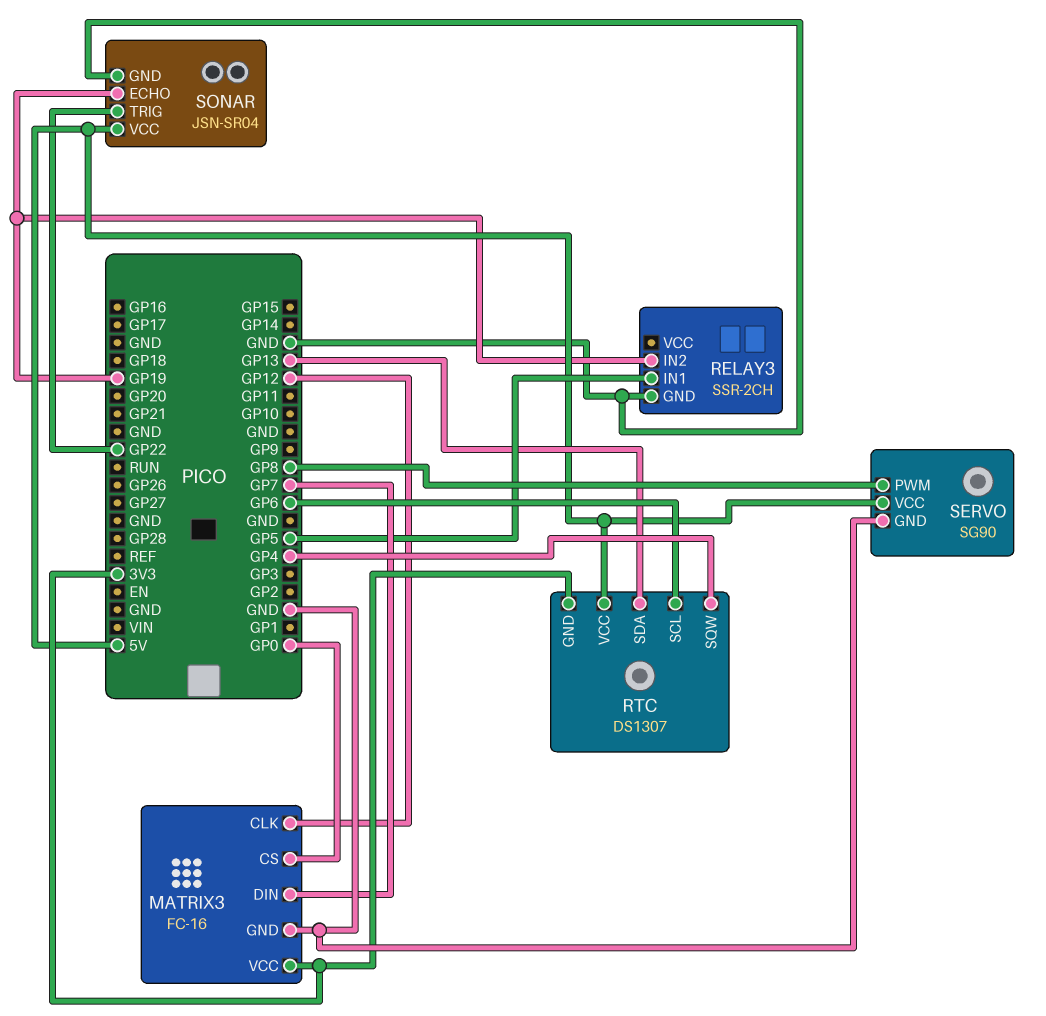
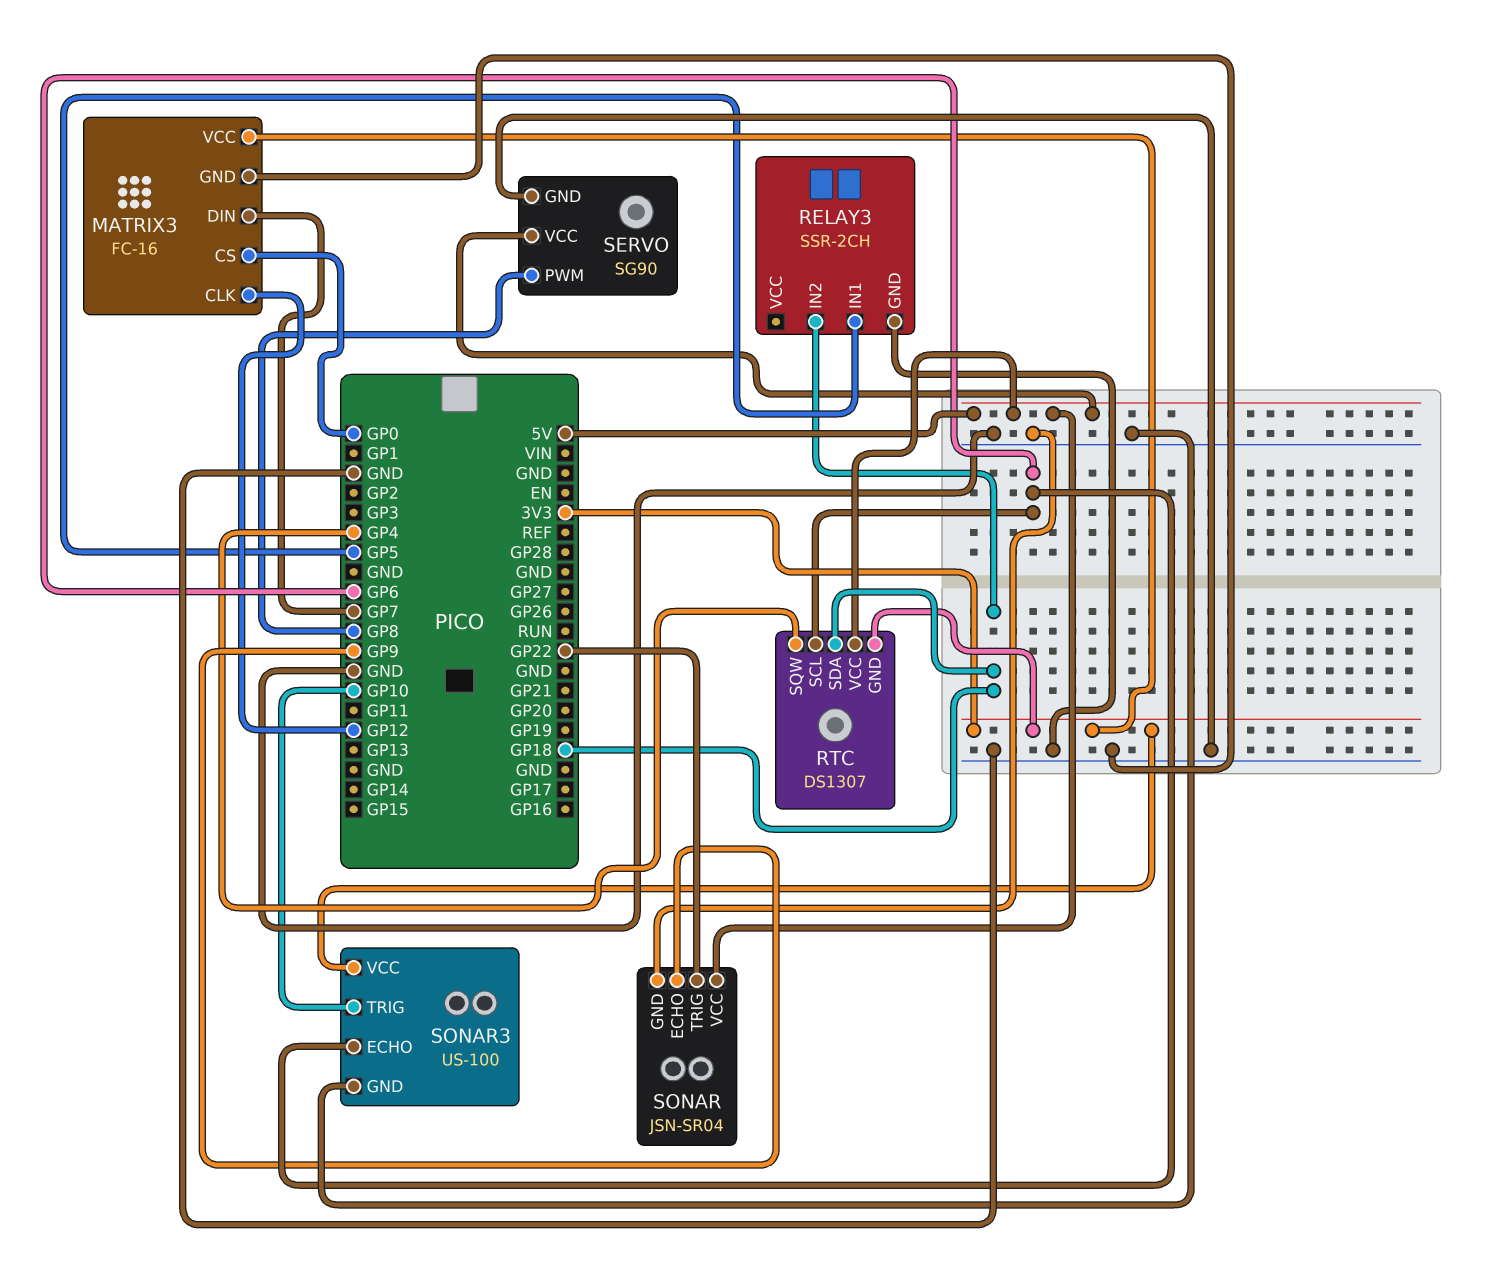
RELAY3 pin IN2: GP19 -> GP18
RTC pin SDA: GP13 -> GP18
SONAR pin ECHO: GP19 -> GP9
SONAR3: none -> US-100
SONAR3 pin ECHO: none -> GP6
SONAR3 pin GND: none -> GND
SONAR3 pin TRIG: none -> GP10
SONAR3 pin VCC: none -> 3V3

